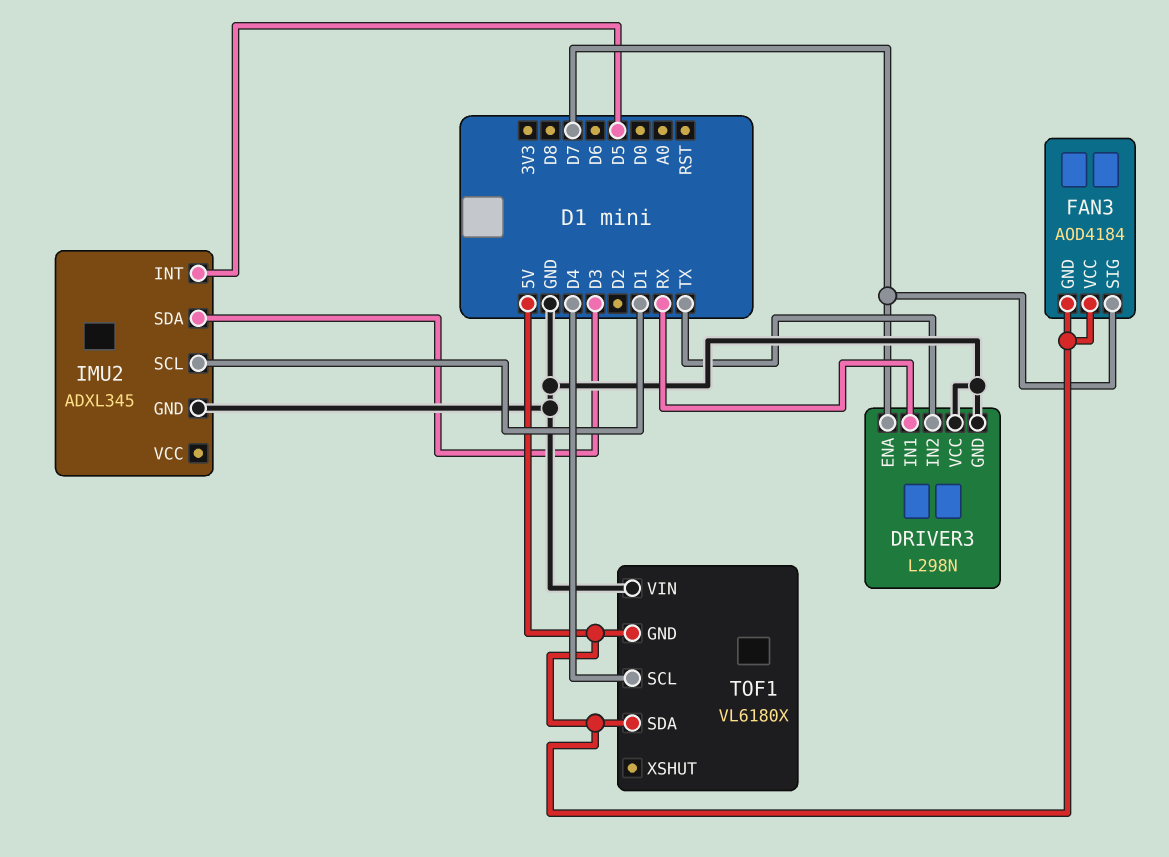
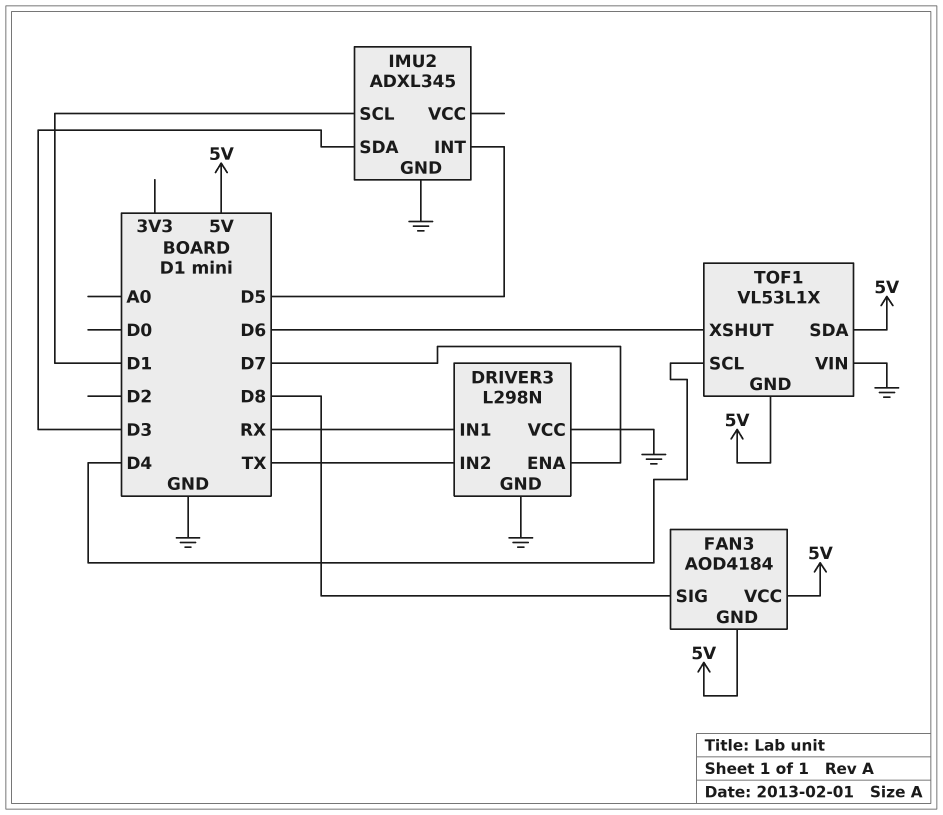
FAN3 pin SIG: D7 -> D8
TOF1: VL6180X -> VL53L1X
TOF1 pin XSHUT: none -> D6

